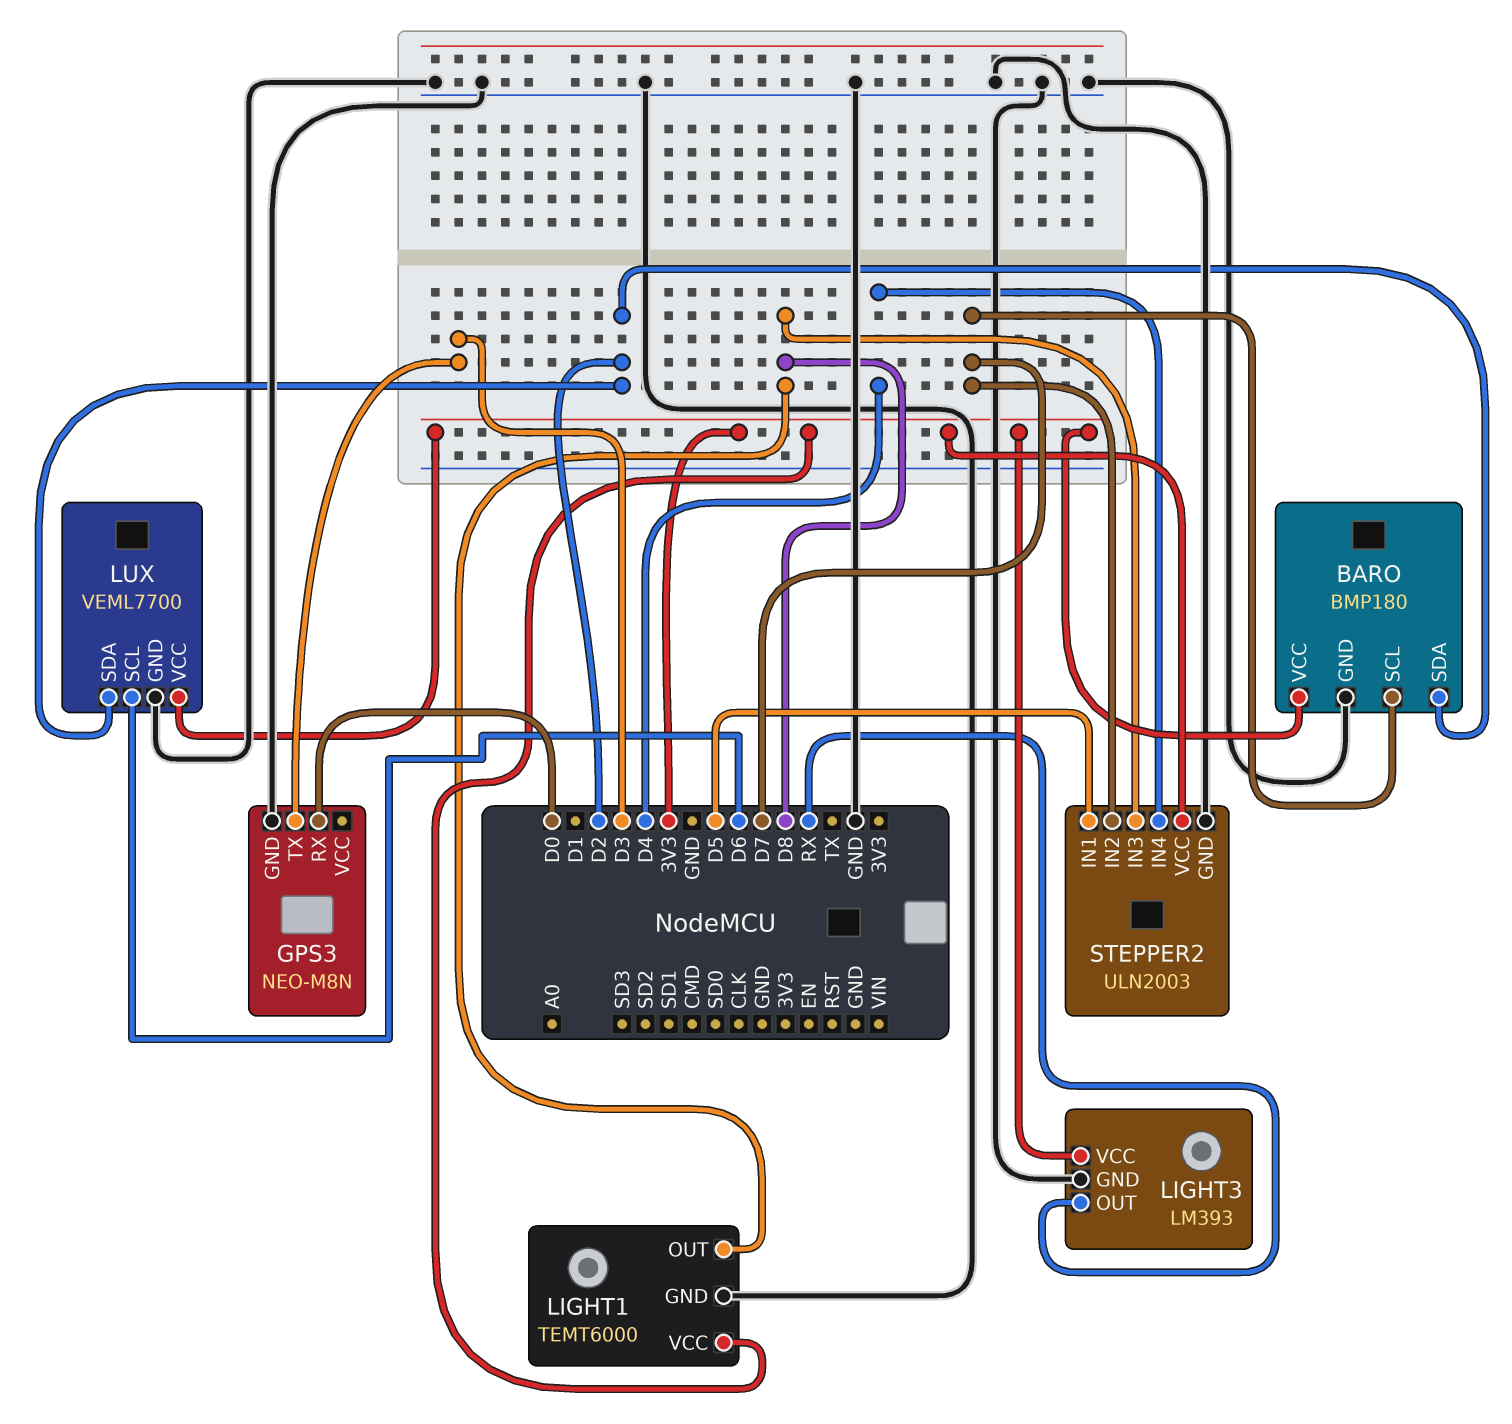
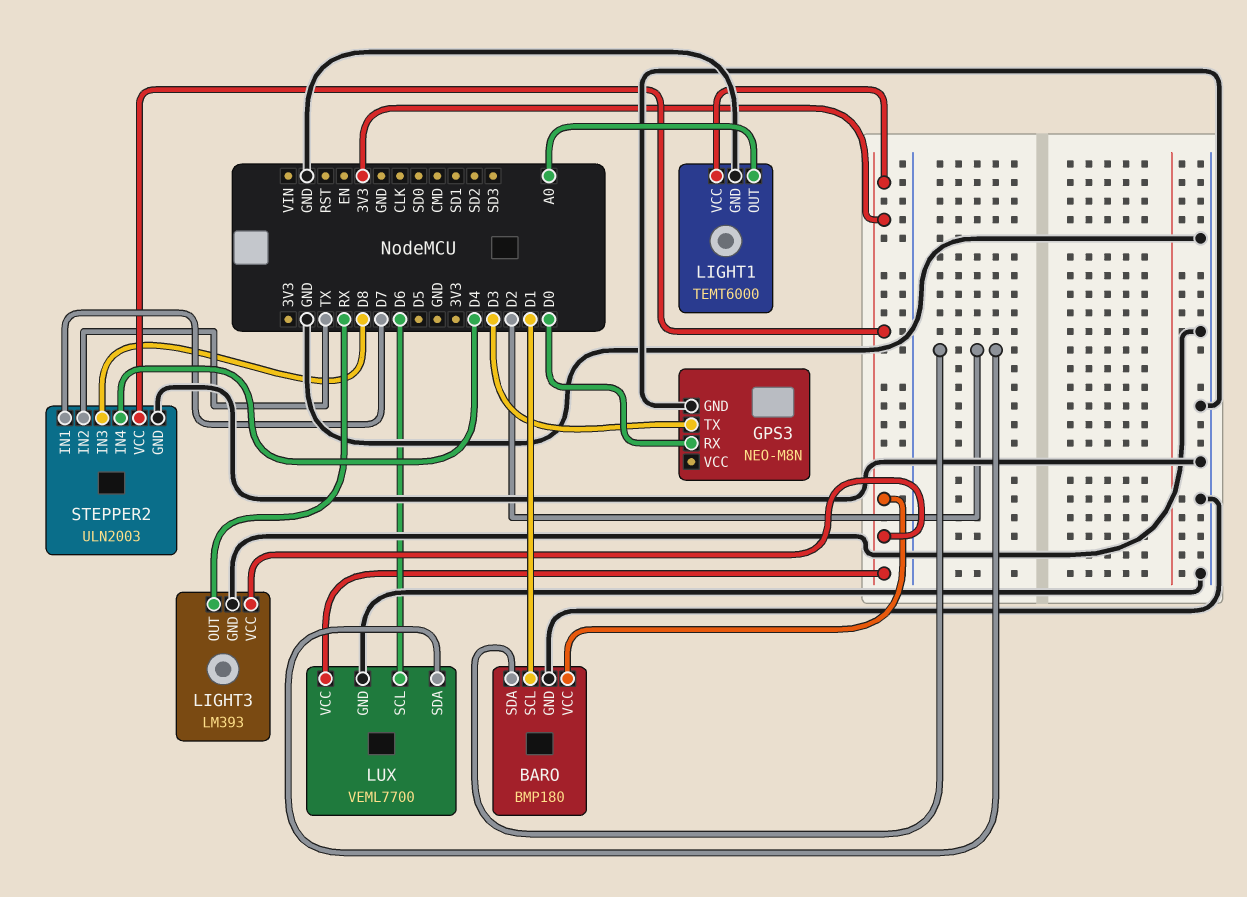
BARO pin SCL: D7 -> D1
LIGHT1 pin OUT: D8 -> A0
STEPPER2 pin IN1: D5 -> D7
STEPPER2 pin IN2: D7 -> TX

